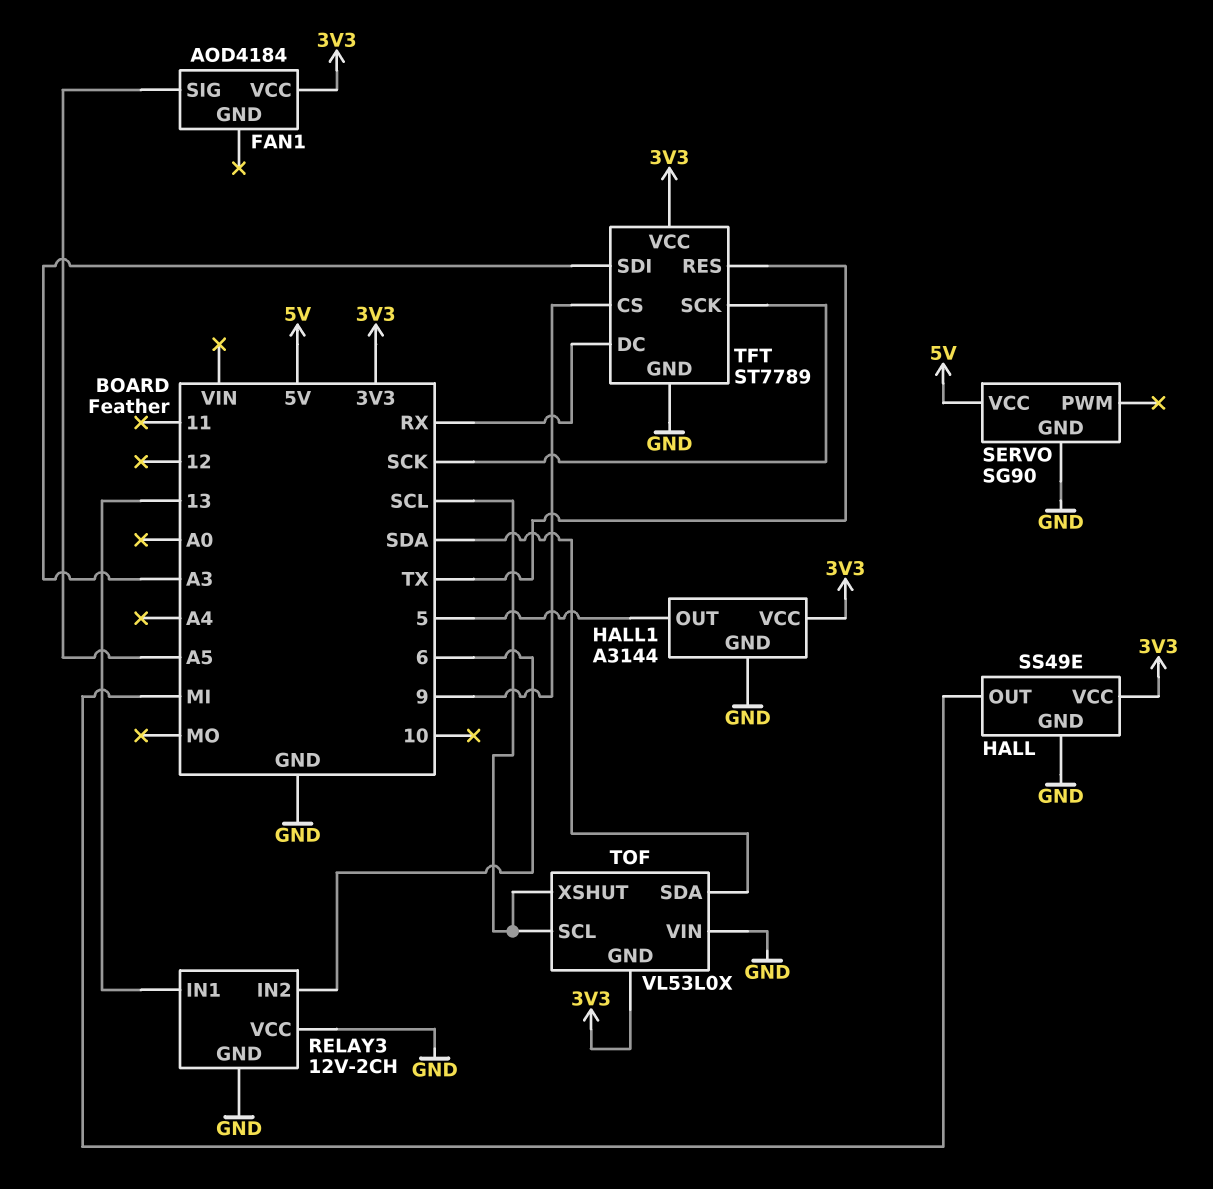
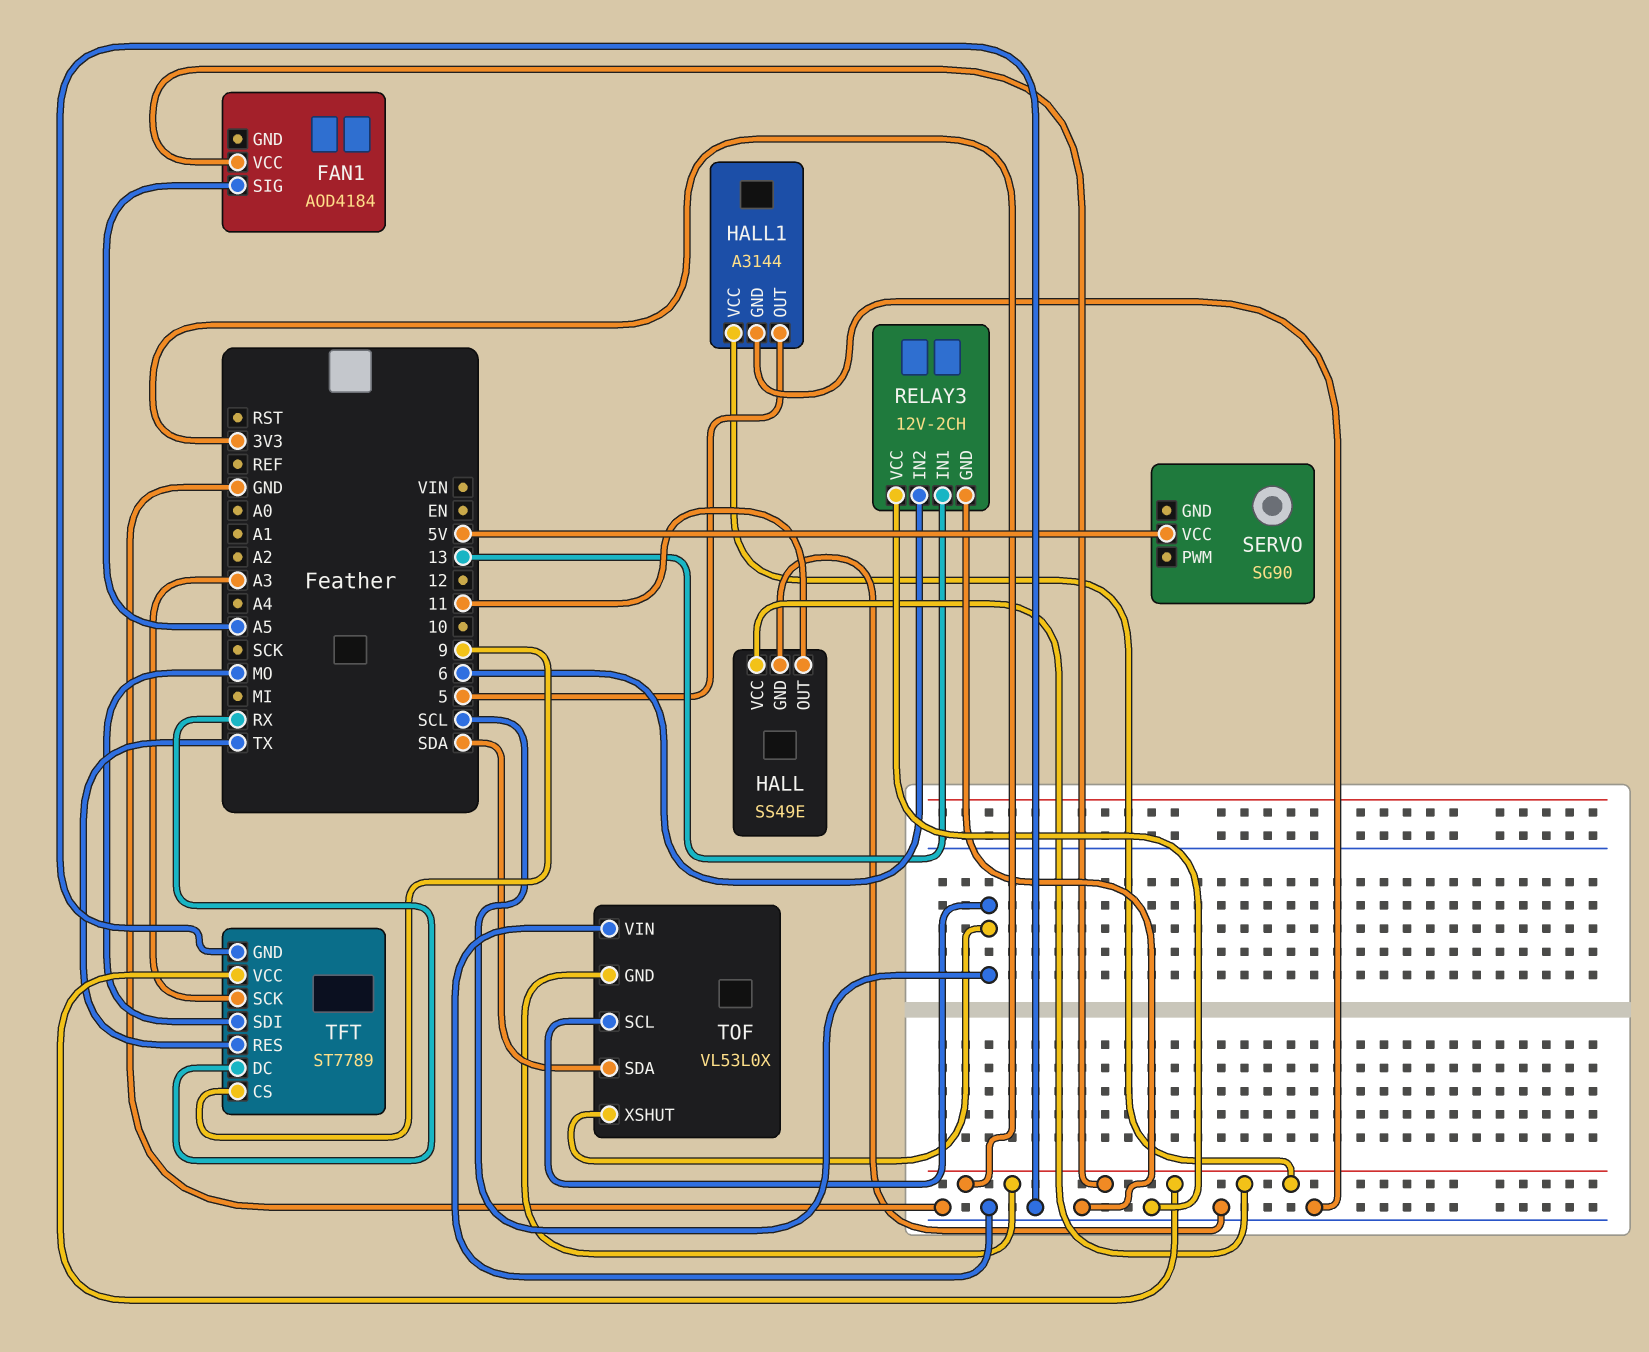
HALL pin OUT: MI -> 11
SERVO pin GND: GND -> none
TFT pin SCK: SCK -> A3
TFT pin SDI: A3 -> MO

